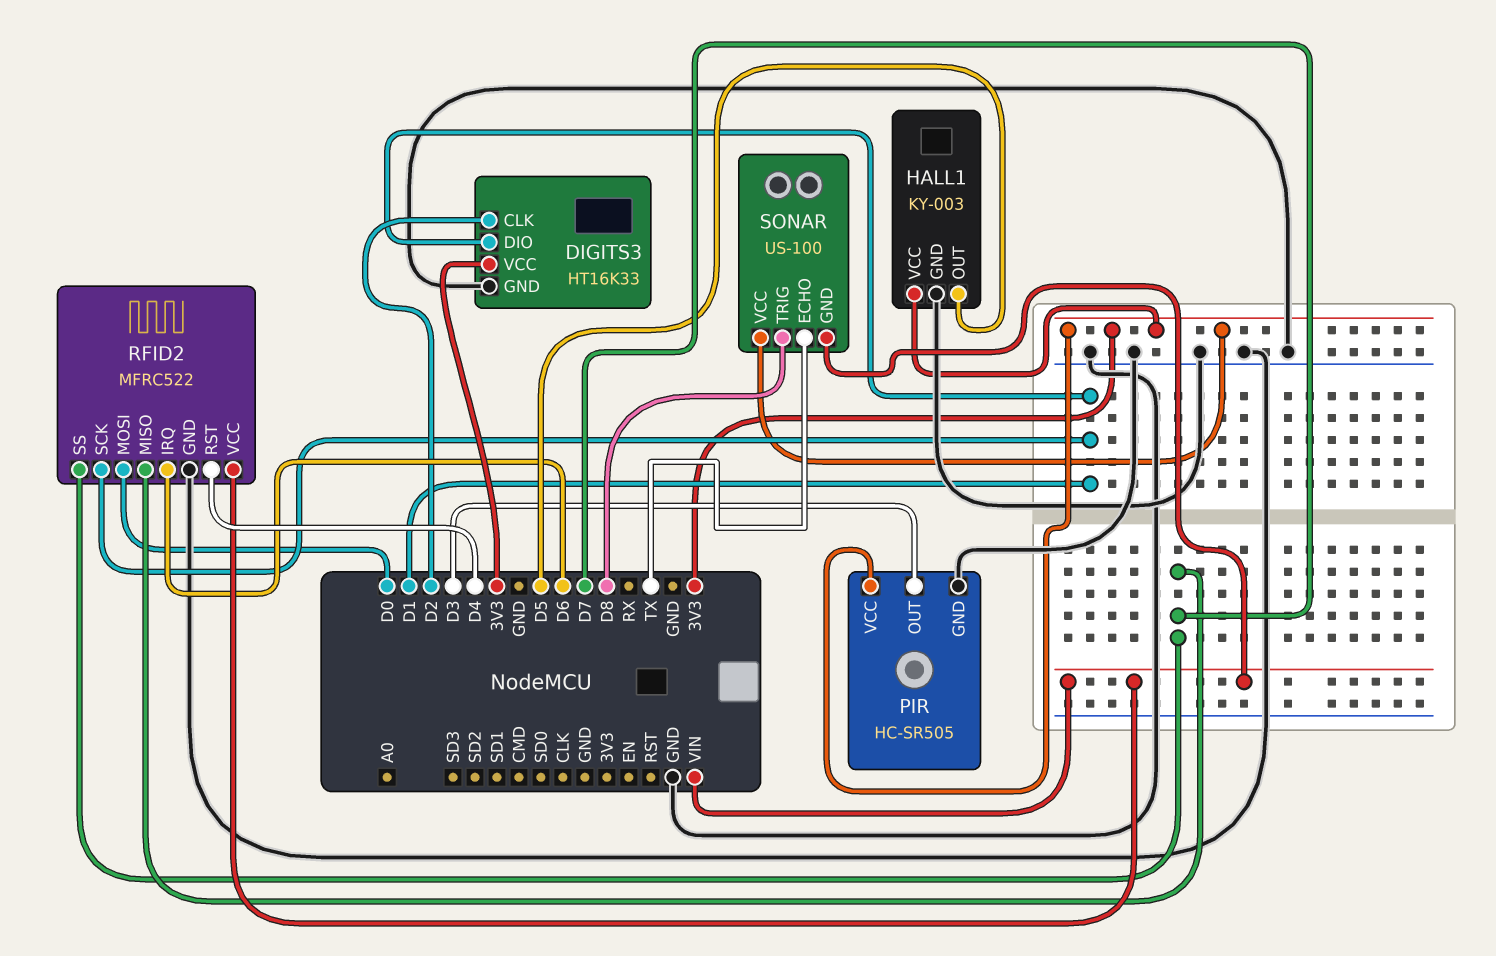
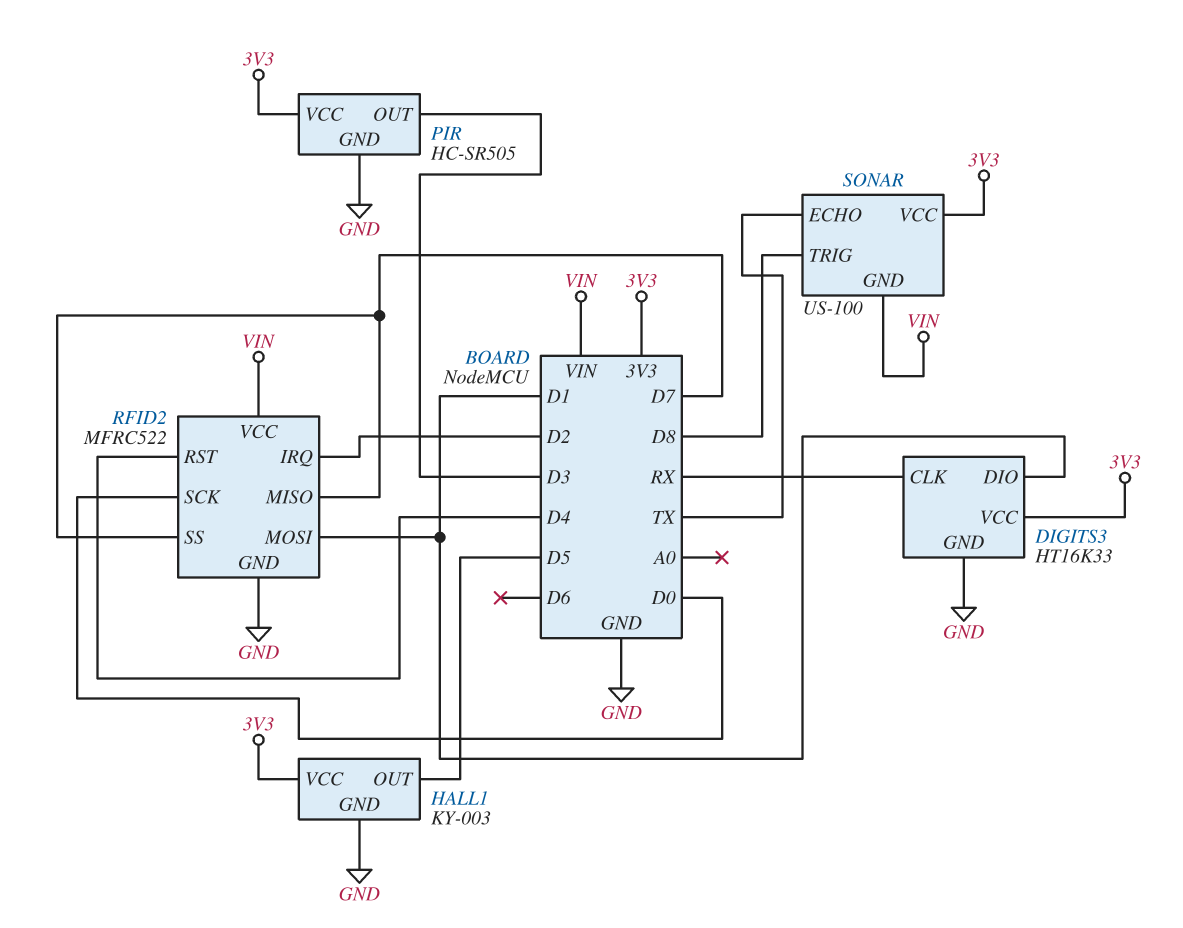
DIGITS3 pin CLK: D2 -> RX
RFID2 pin IRQ: D6 -> D2
RFID2 pin MOSI: D0 -> D1
RFID2 pin SCK: D1 -> D0

